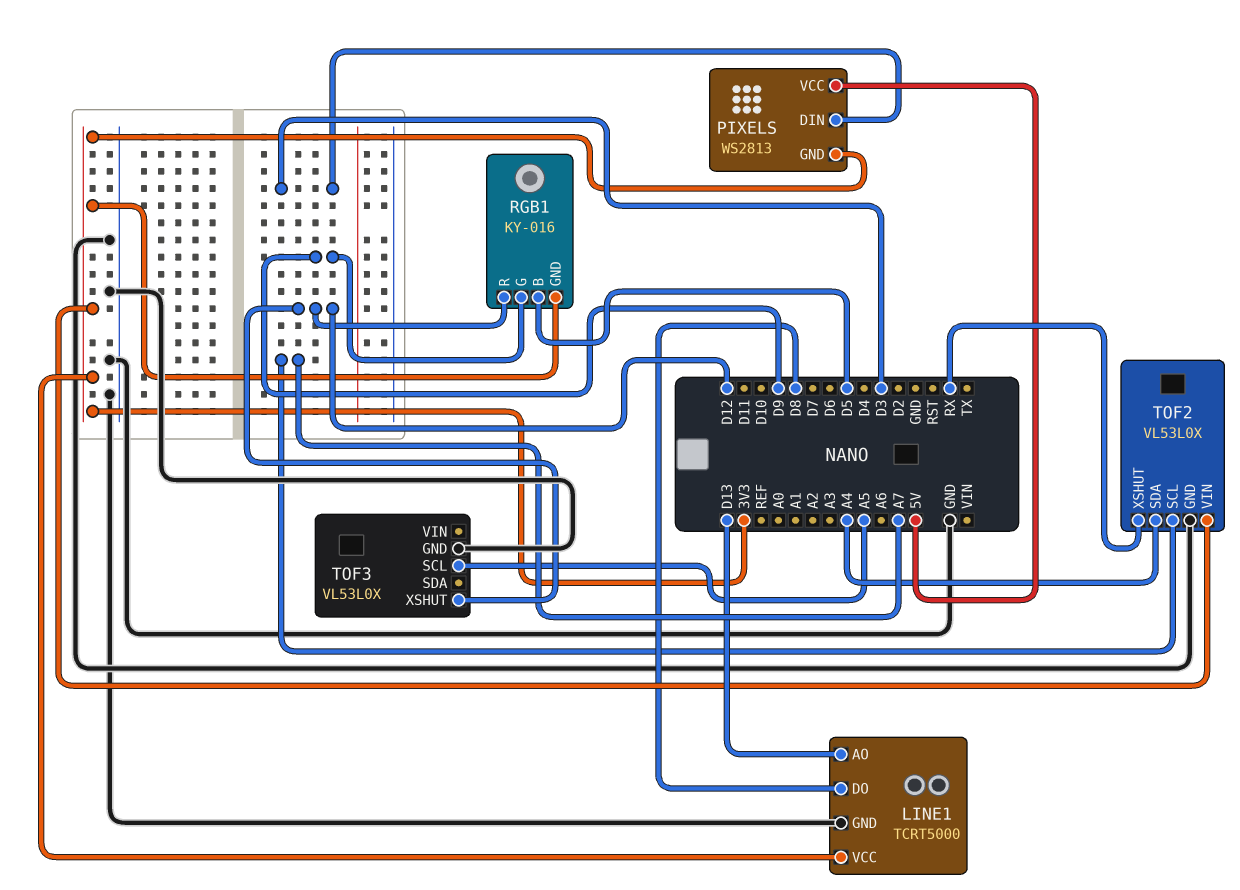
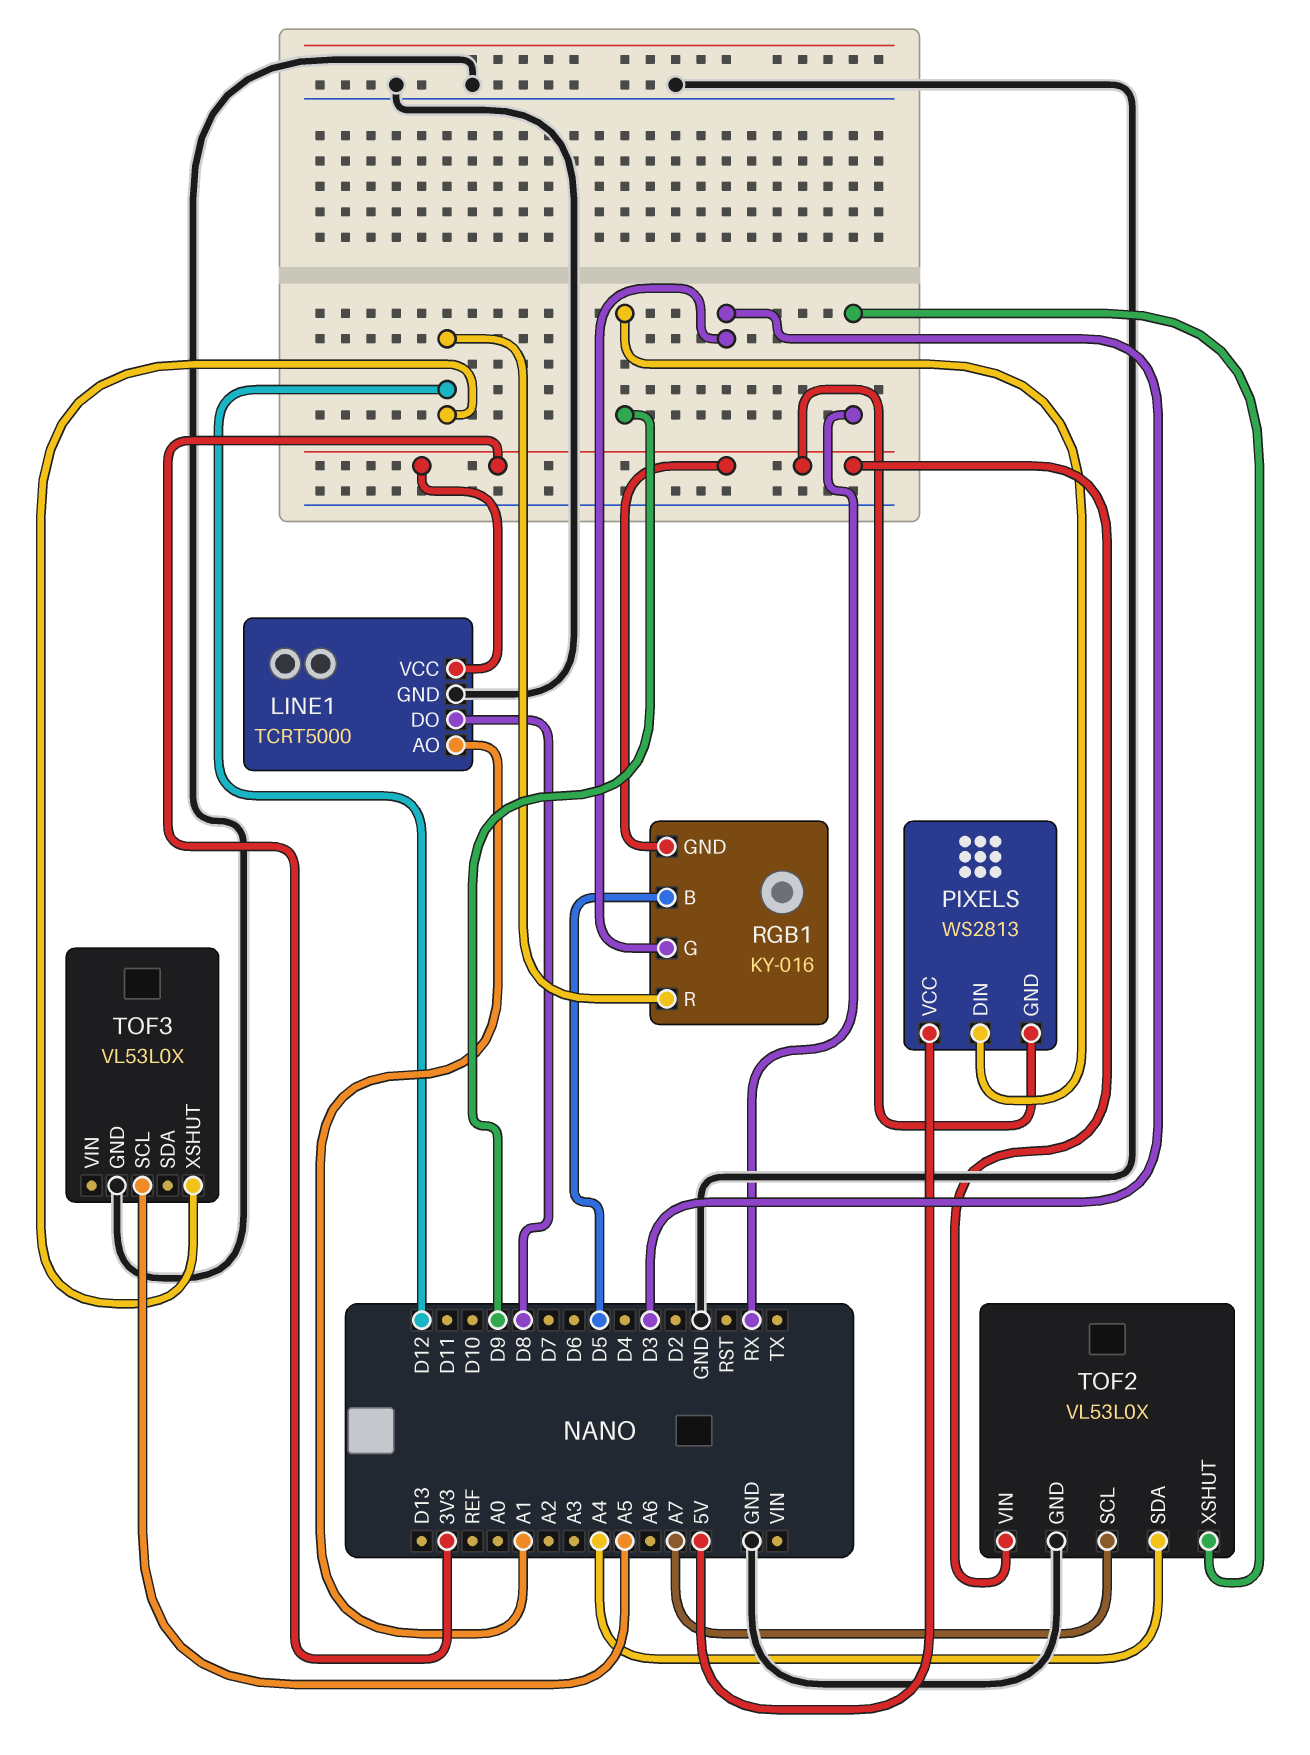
LINE1 pin AO: D13 -> A1
PIXELS pin DIN: D3 -> D9
RGB1 pin G: D9 -> D3

